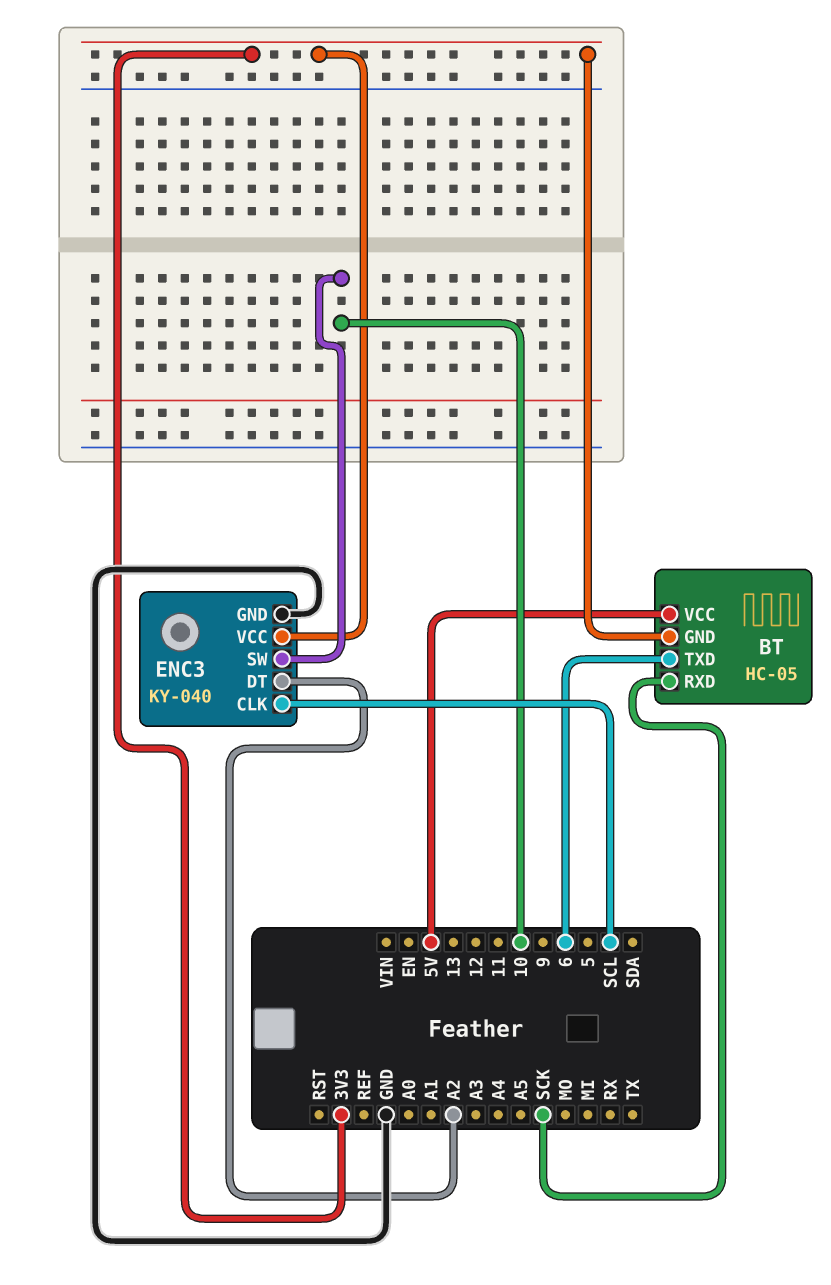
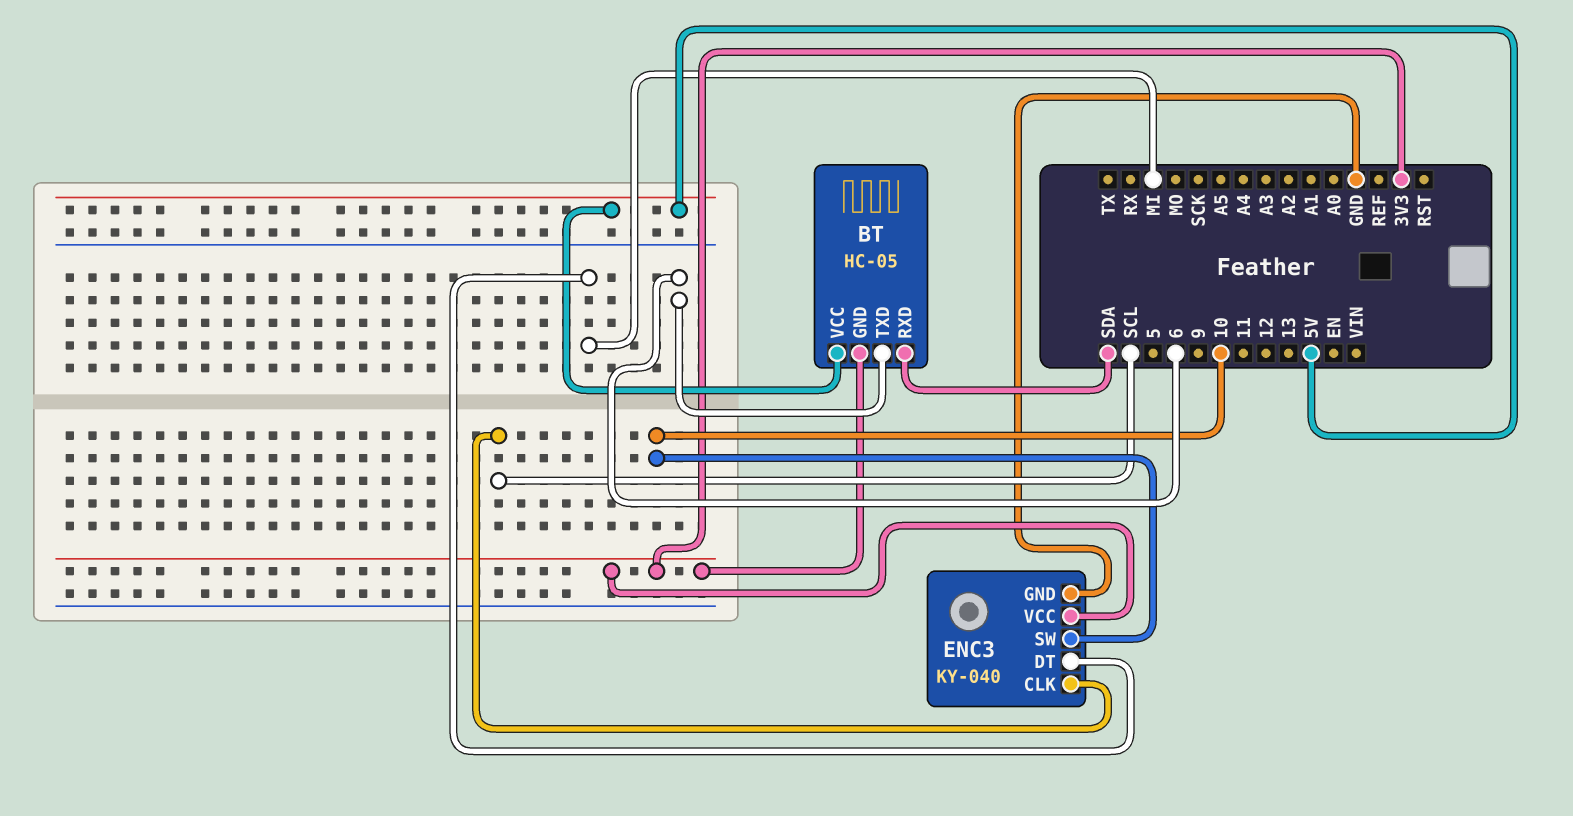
BT pin RXD: SCK -> SDA
ENC3 pin DT: A2 -> MI

